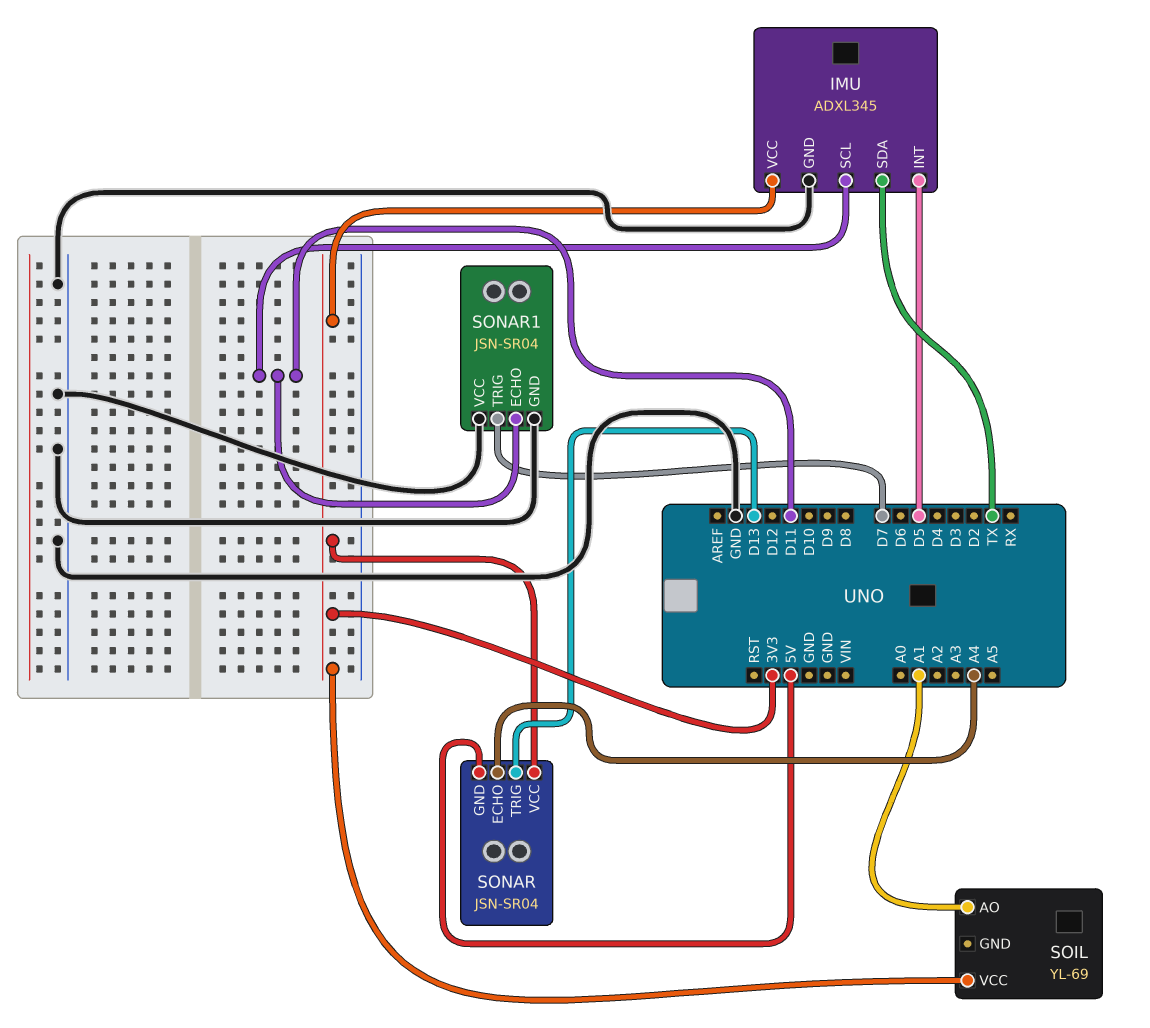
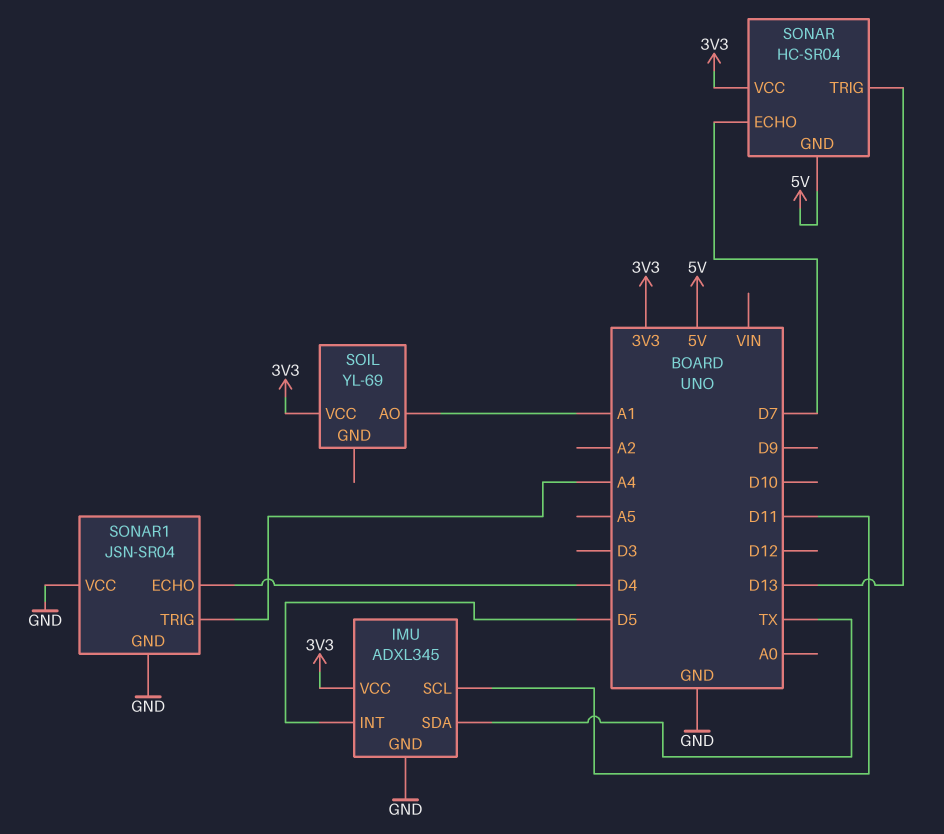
SONAR: JSN-SR04 -> HC-SR04
SONAR pin ECHO: A4 -> D7
SONAR1 pin ECHO: D11 -> D4
SONAR1 pin TRIG: D7 -> A4

